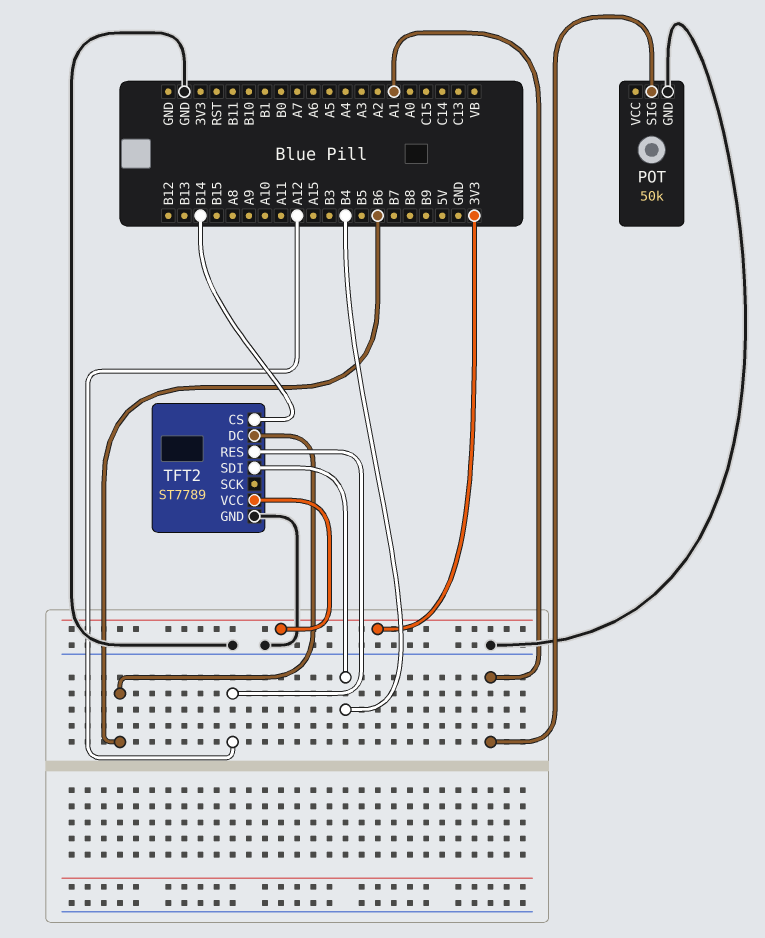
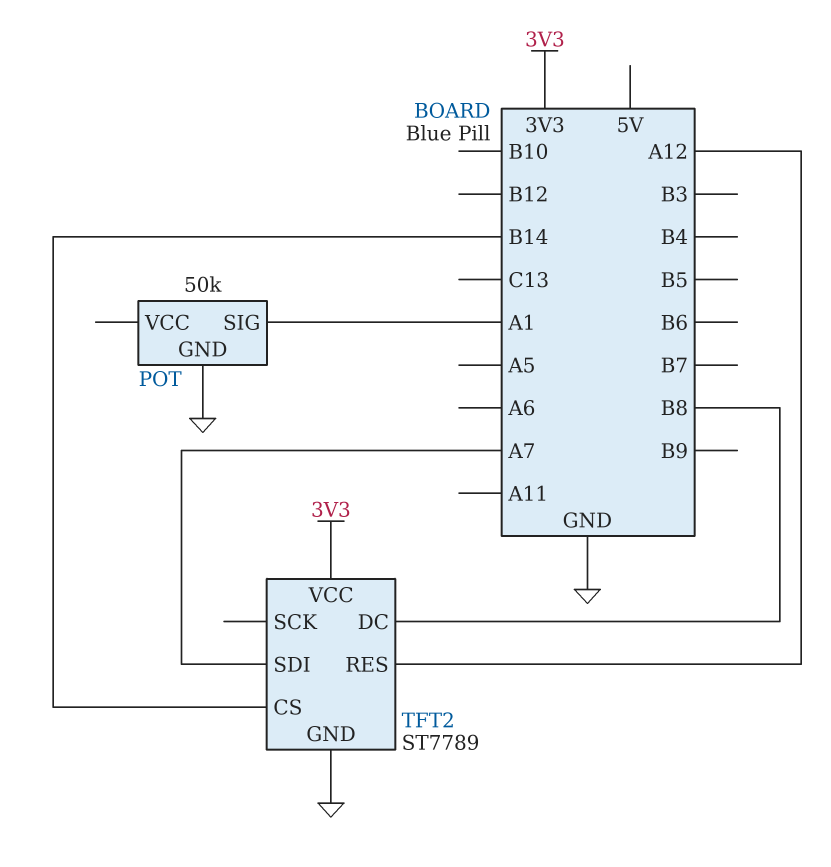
TFT2 pin DC: B6 -> B8
TFT2 pin SDI: B4 -> A7

